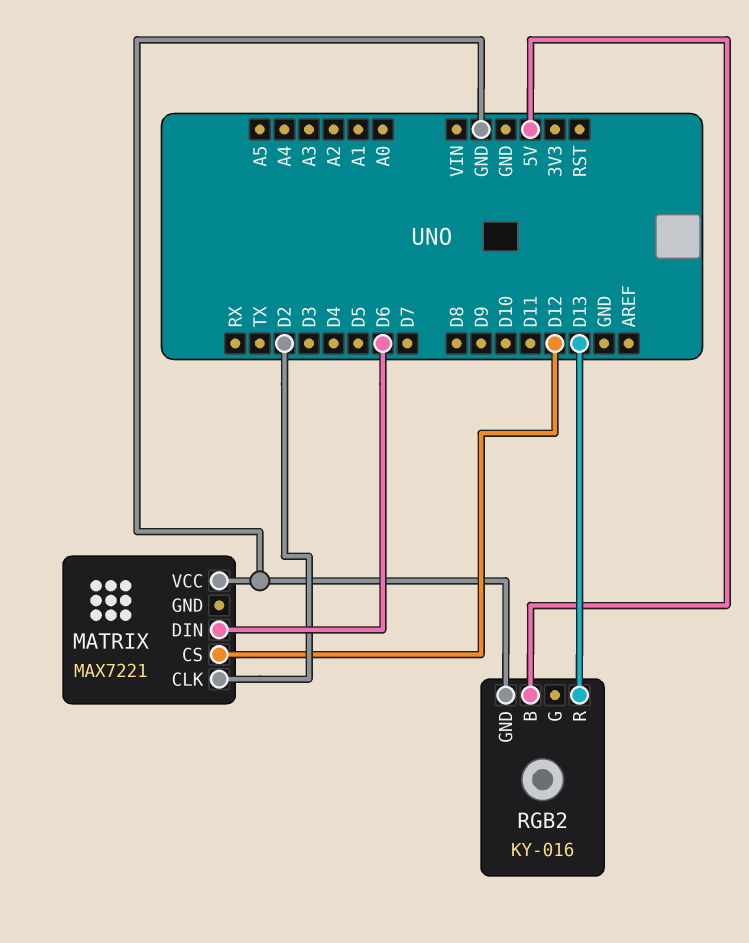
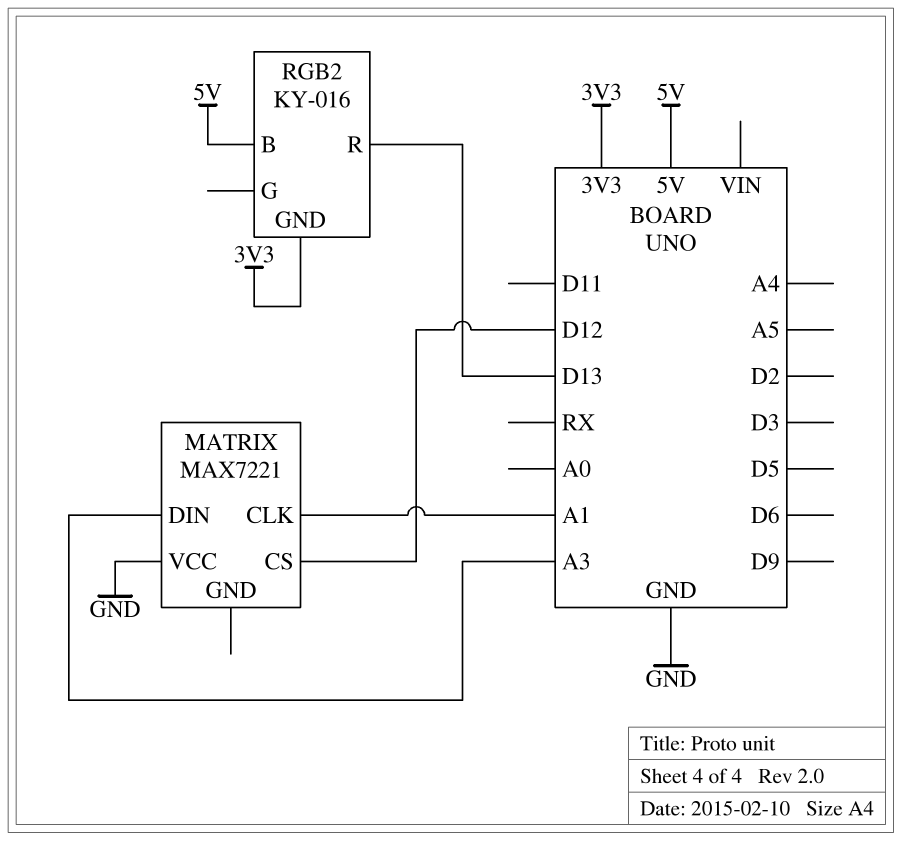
MATRIX pin CLK: D2 -> A1
MATRIX pin DIN: D6 -> A3
RGB2 pin GND: GND -> 3V3

